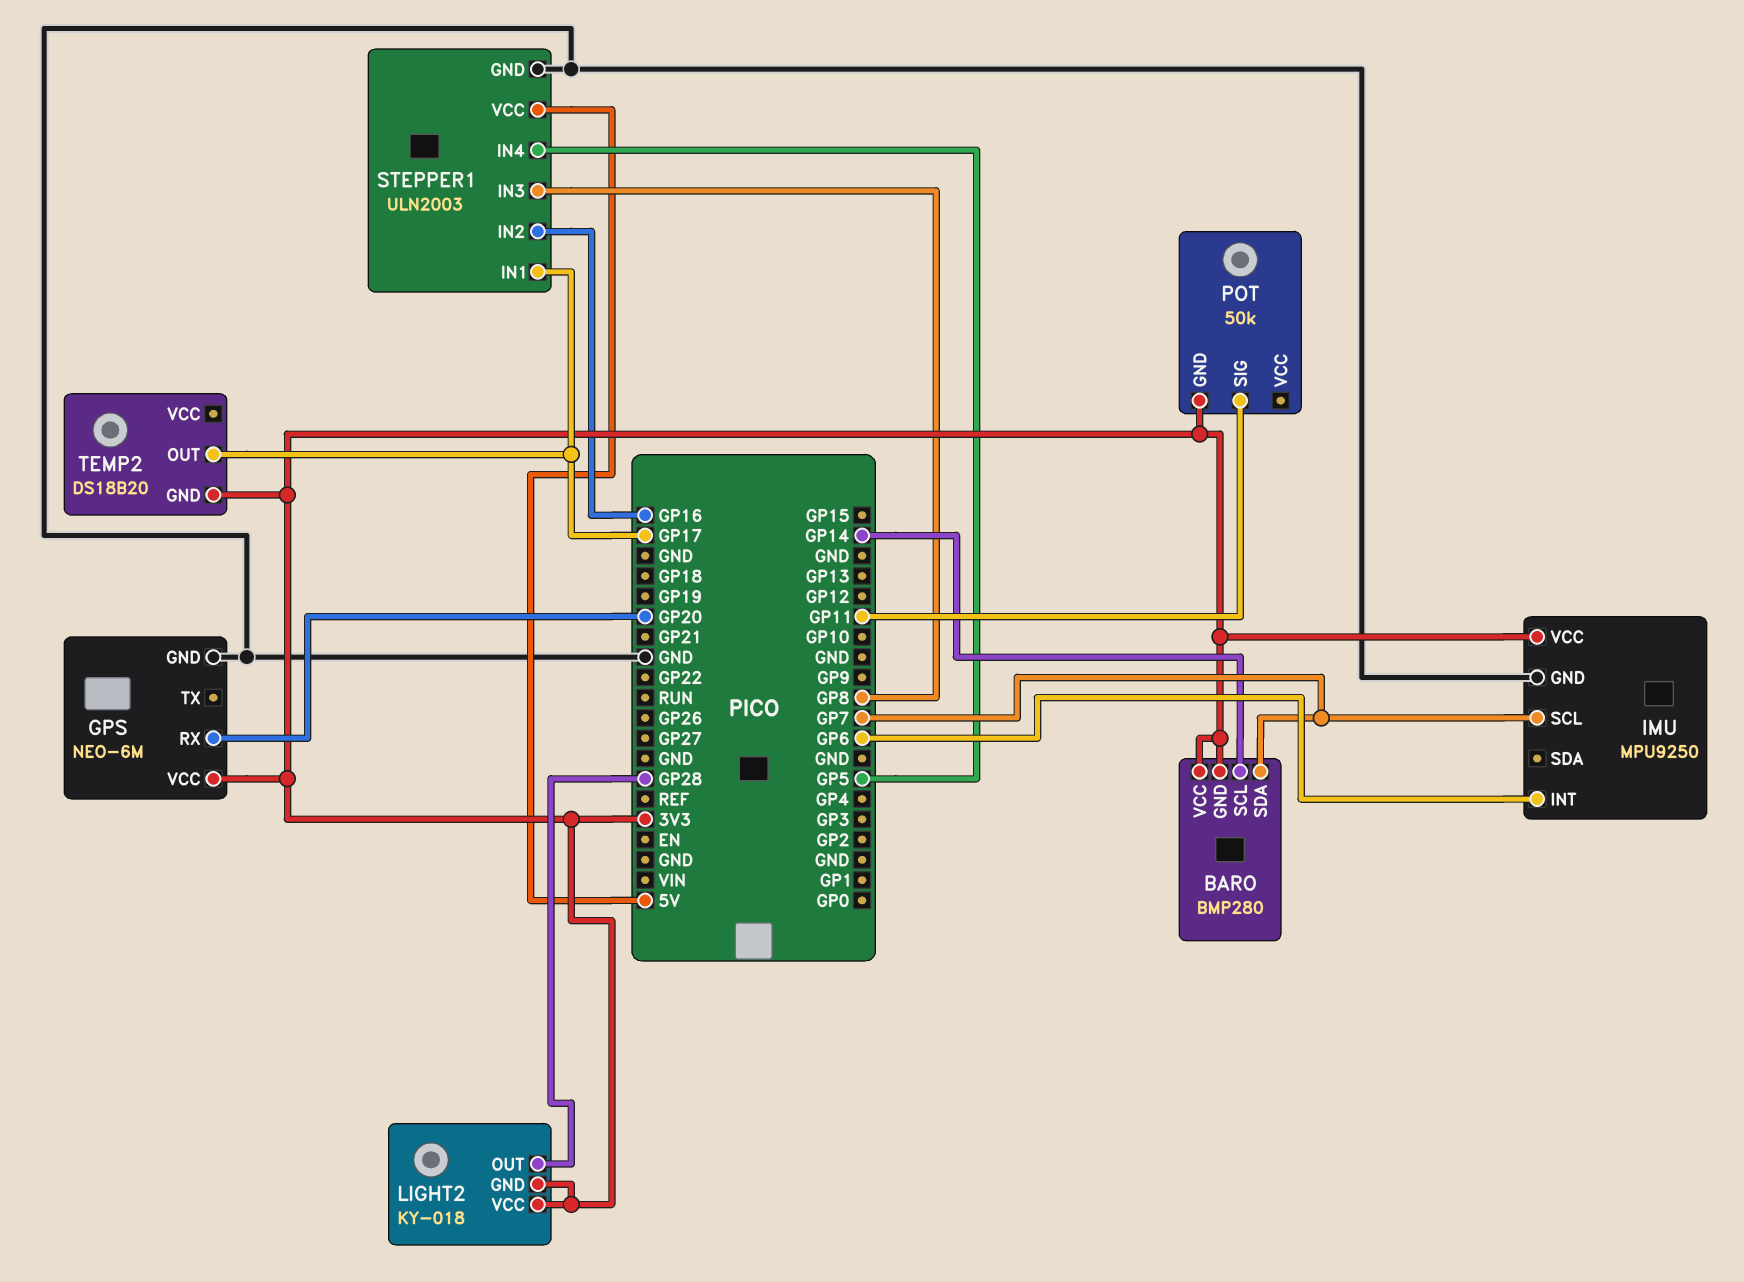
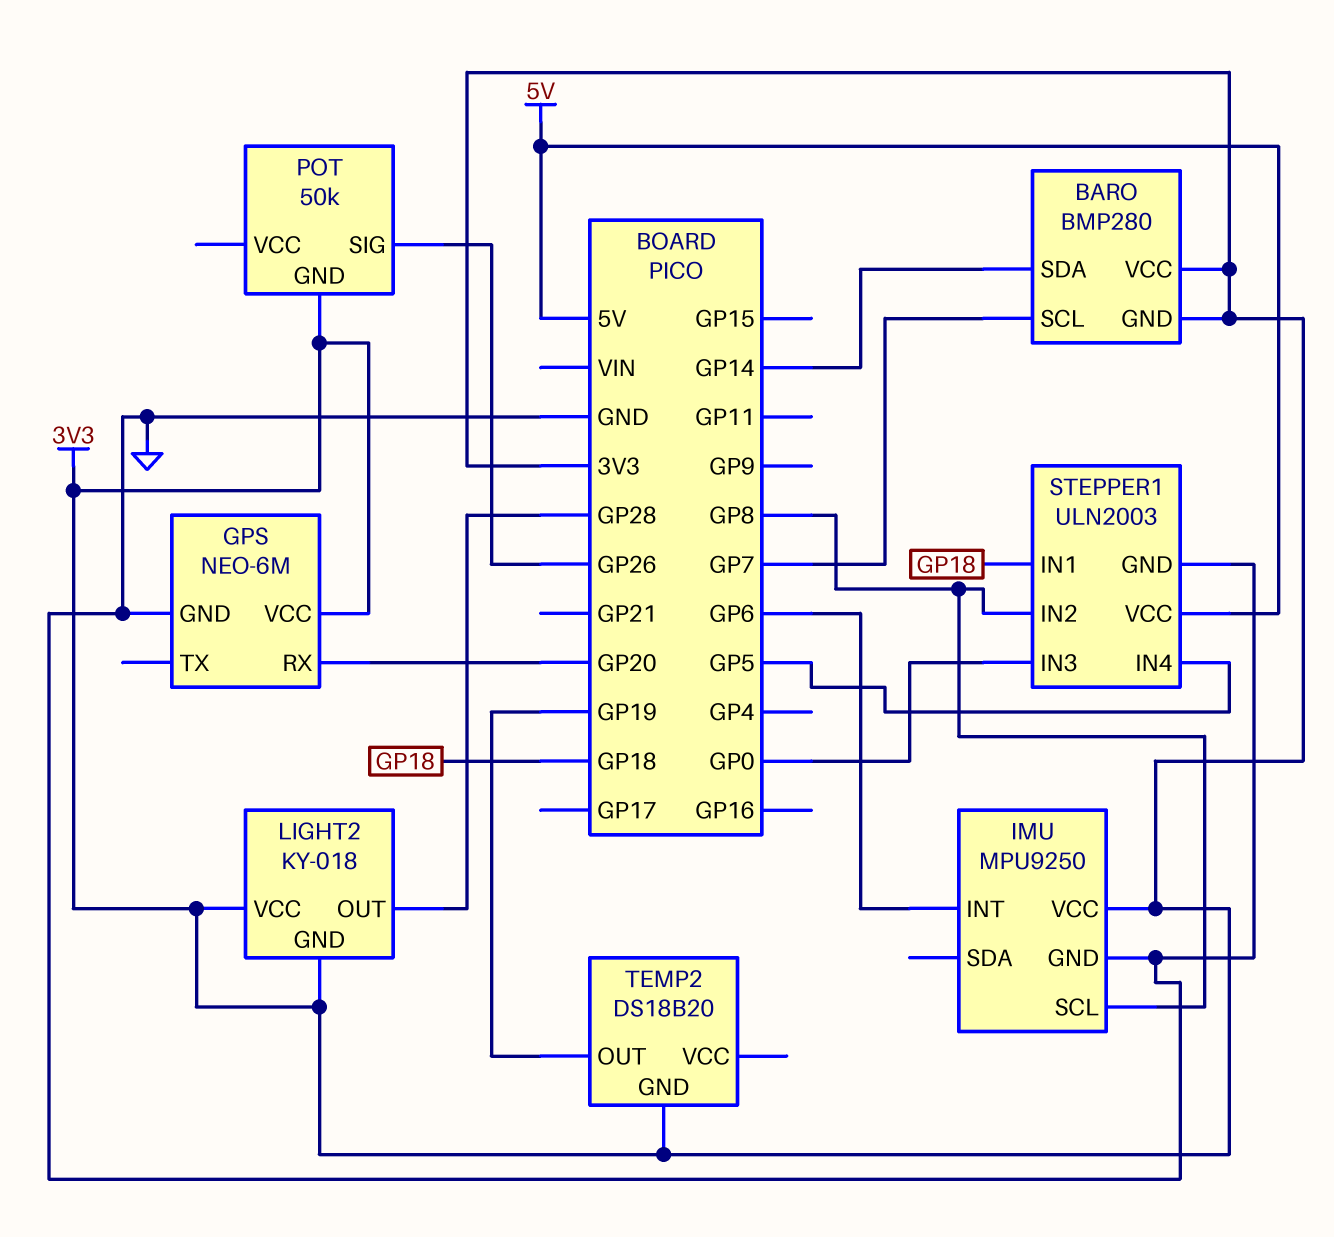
BARO pin SCL: GP14 -> GP7
BARO pin SDA: GP7 -> GP14
IMU pin SCL: GP7 -> GP8
POT pin SIG: GP11 -> GP26
STEPPER1 pin IN1: GP17 -> GP18
STEPPER1 pin IN2: GP16 -> GP8
STEPPER1 pin IN3: GP8 -> GP0
TEMP2 pin OUT: GP17 -> GP19

